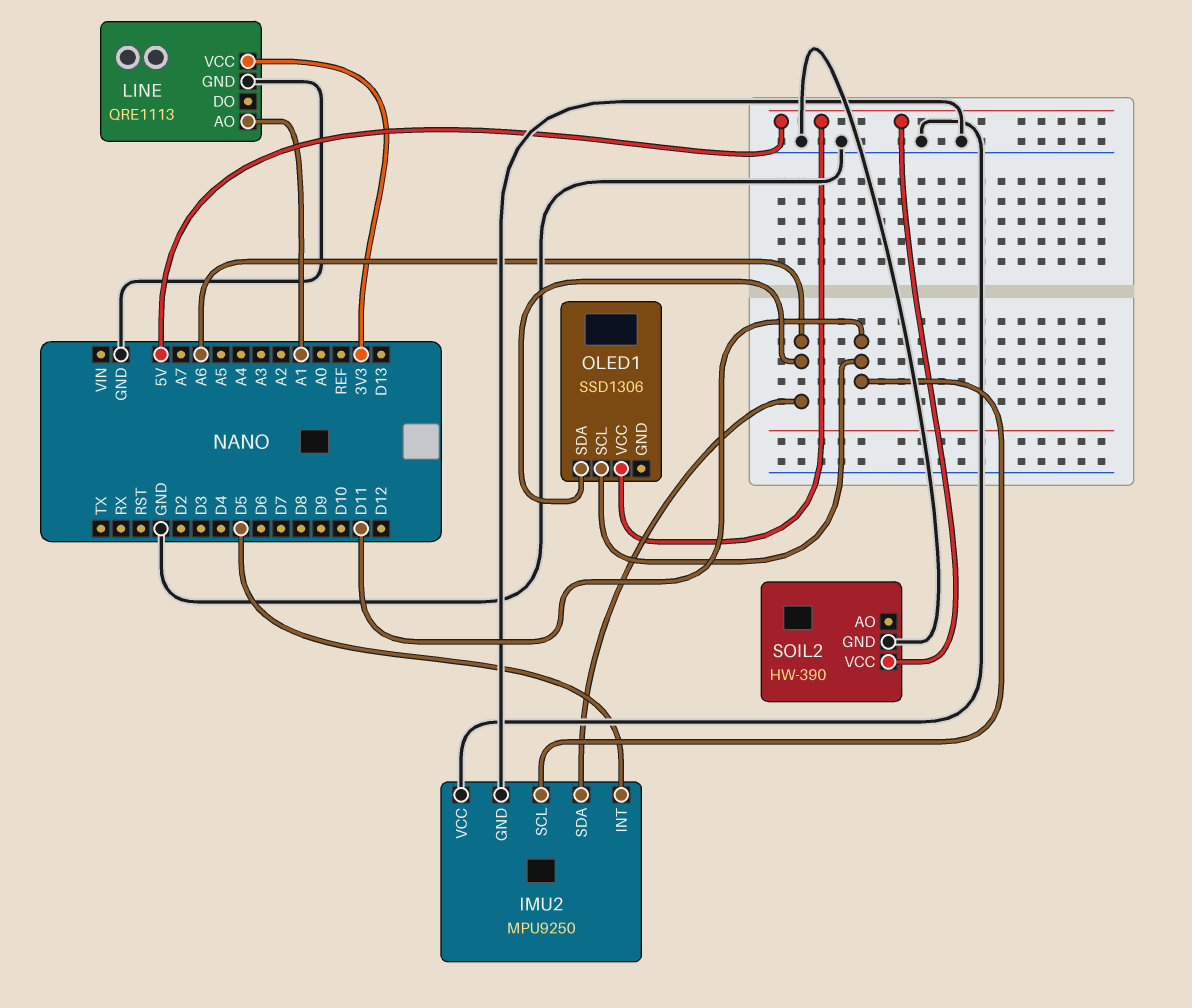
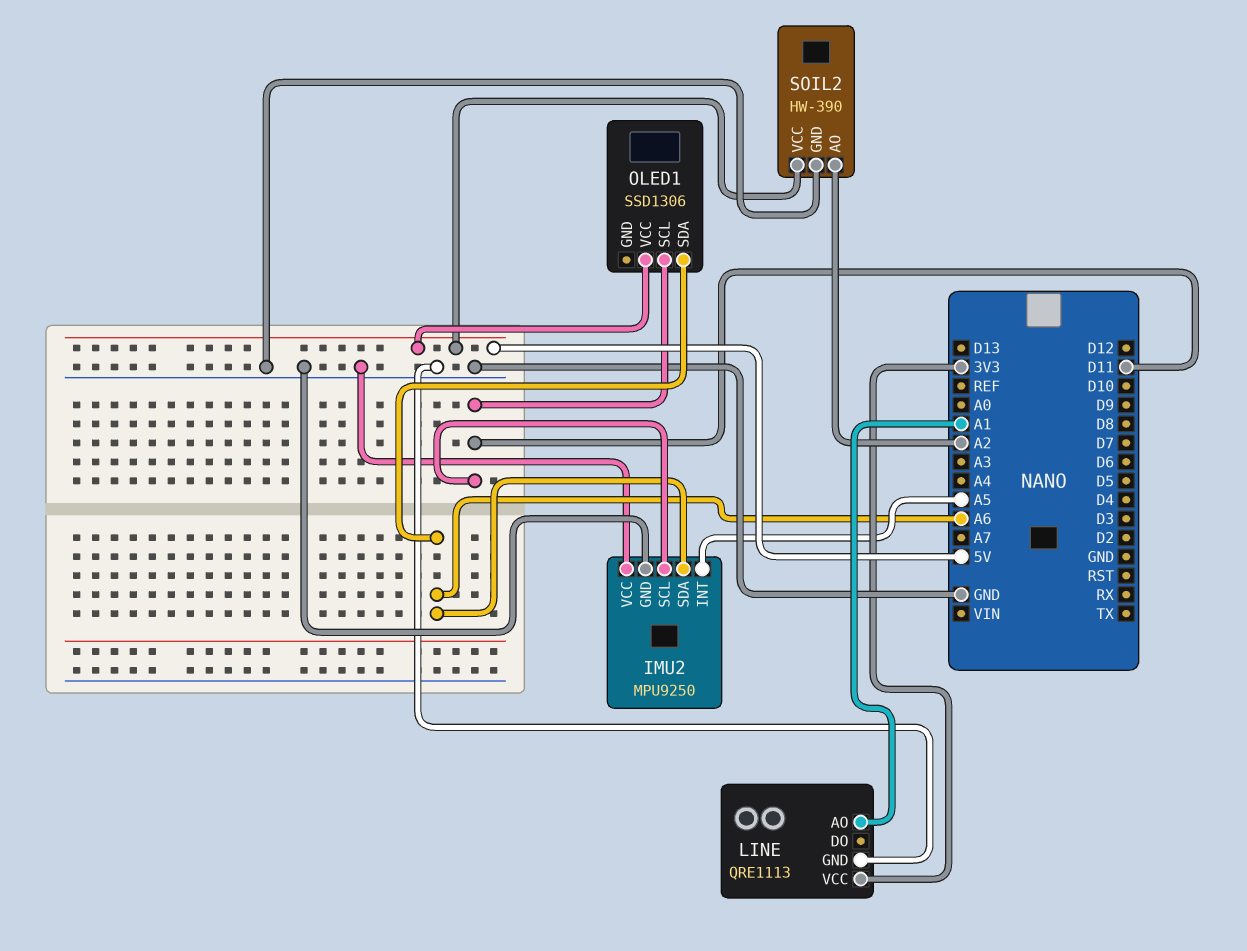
IMU2 pin INT: D5 -> A5
SOIL2 pin AO: none -> A2

